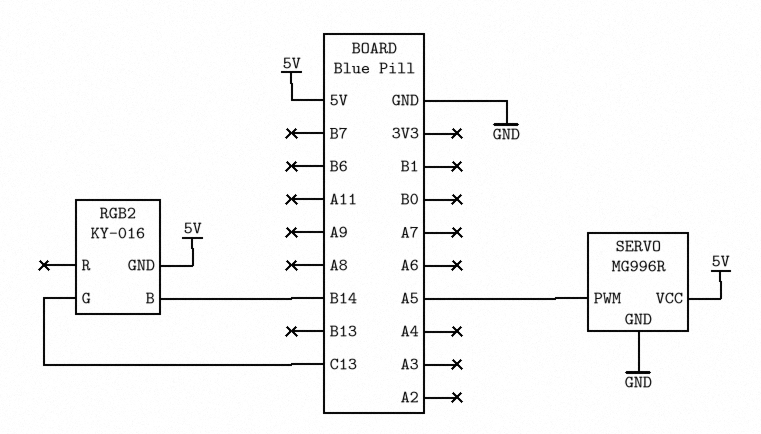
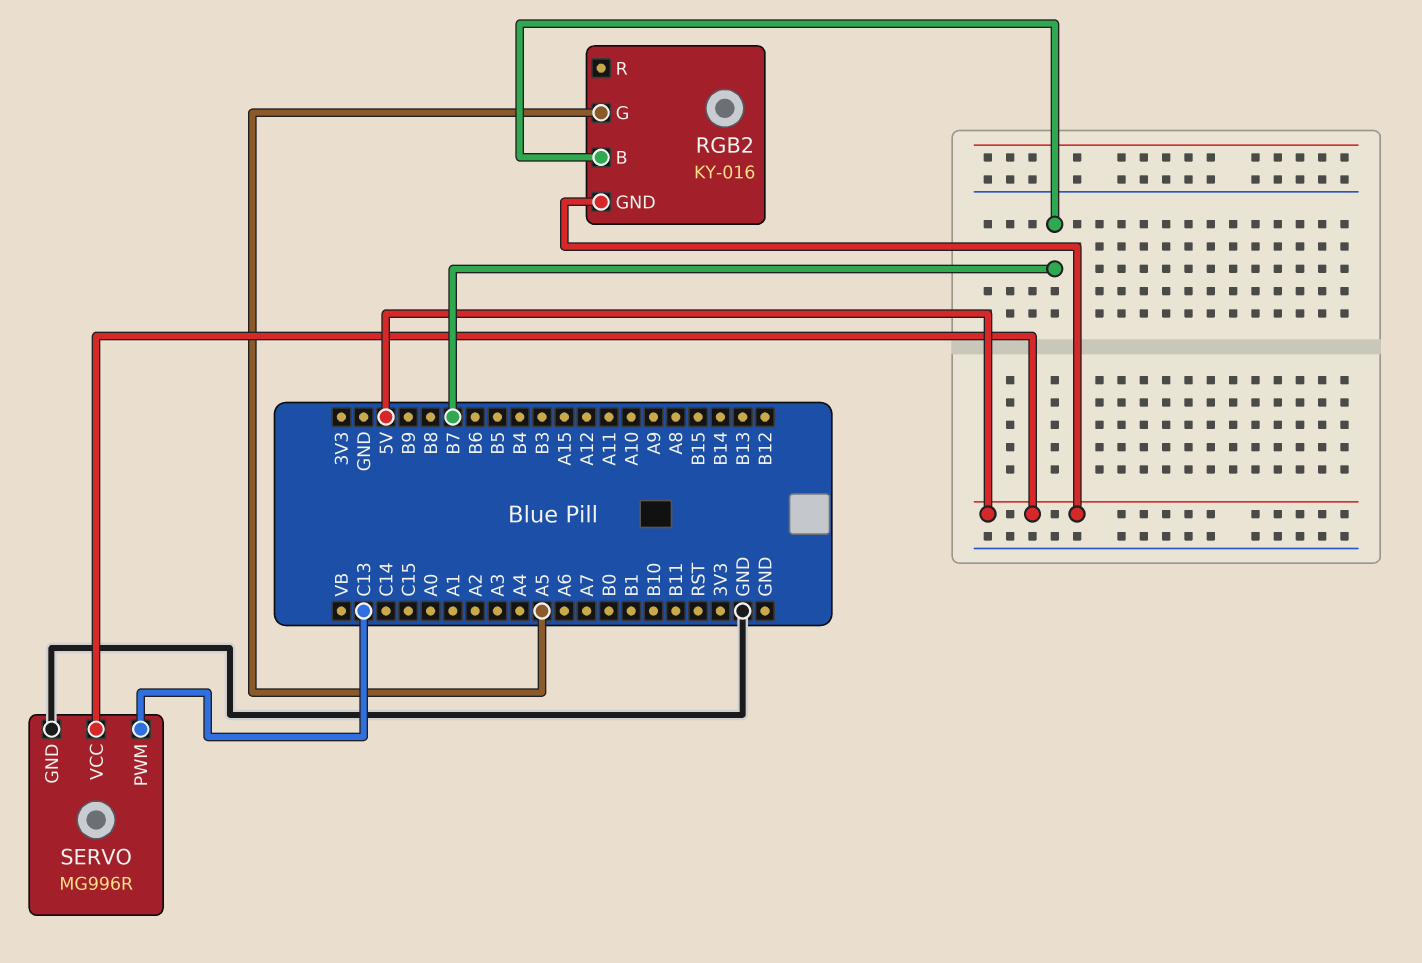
RGB2 pin B: B14 -> B7
RGB2 pin G: C13 -> A5
SERVO pin PWM: A5 -> C13

